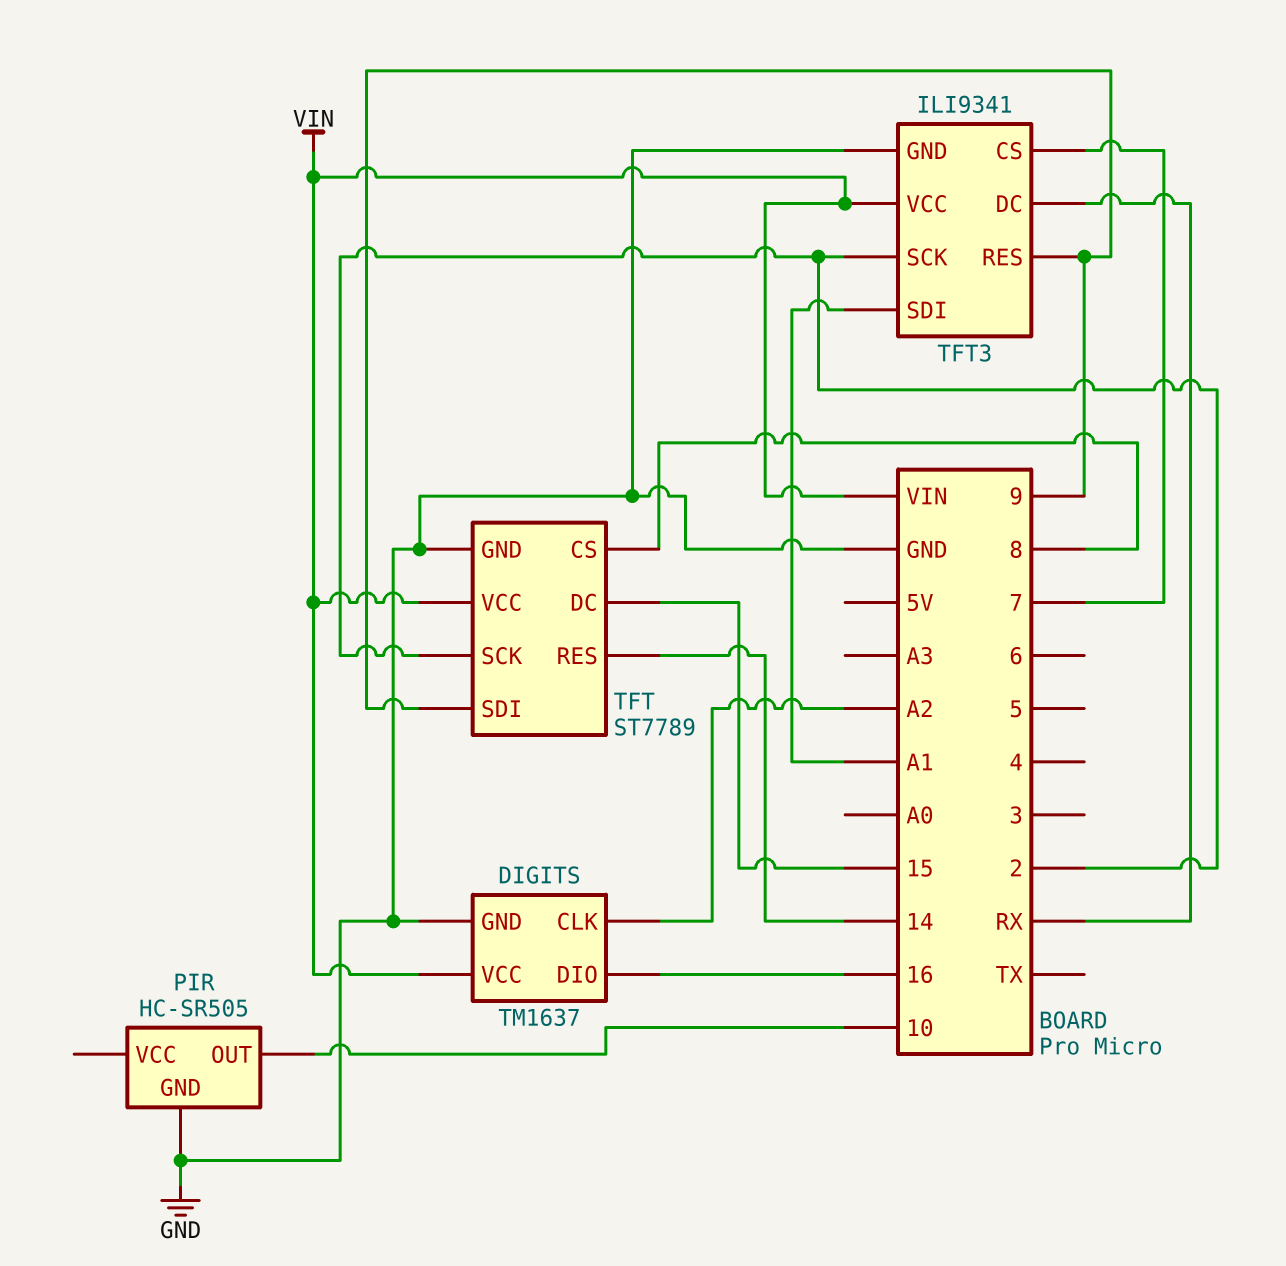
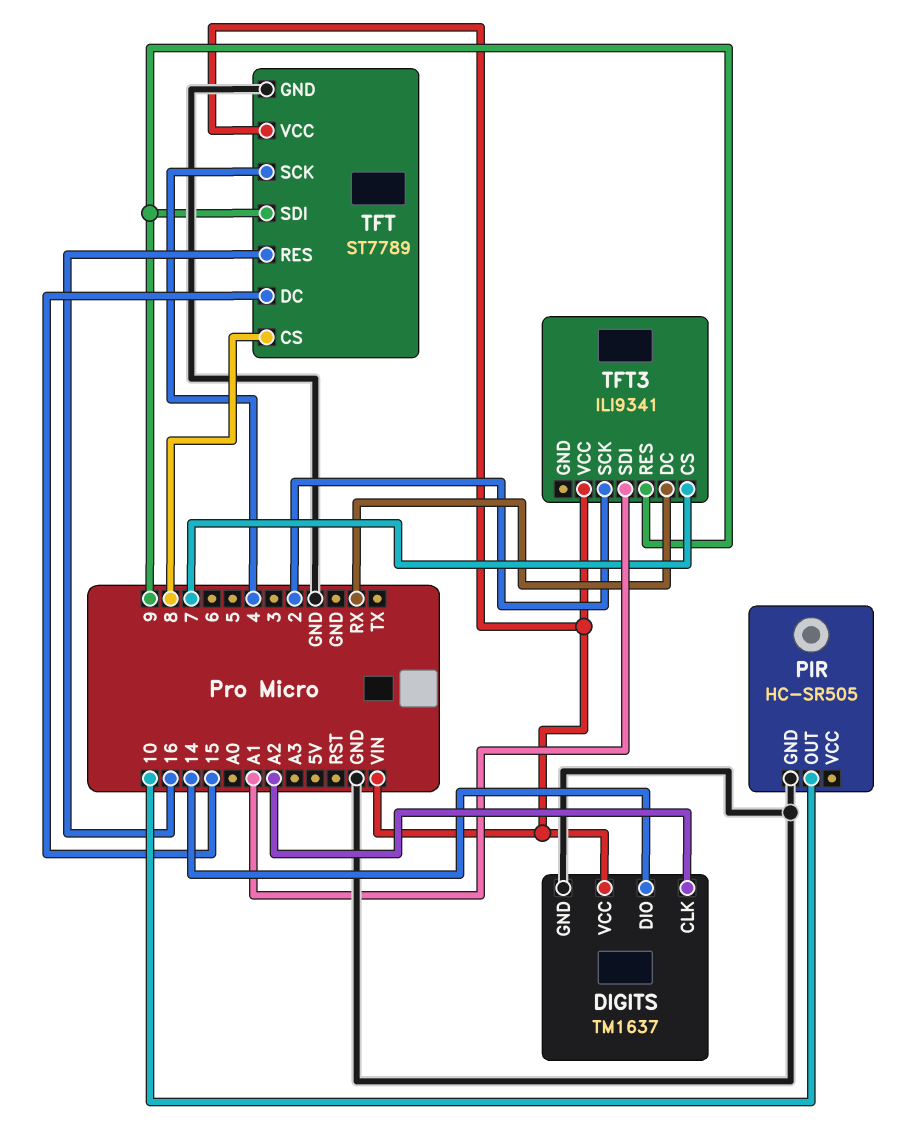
DIGITS pin DIO: 16 -> 14
TFT pin RES: 14 -> 16
TFT pin SCK: 2 -> 4
TFT3 pin GND: GND -> none

